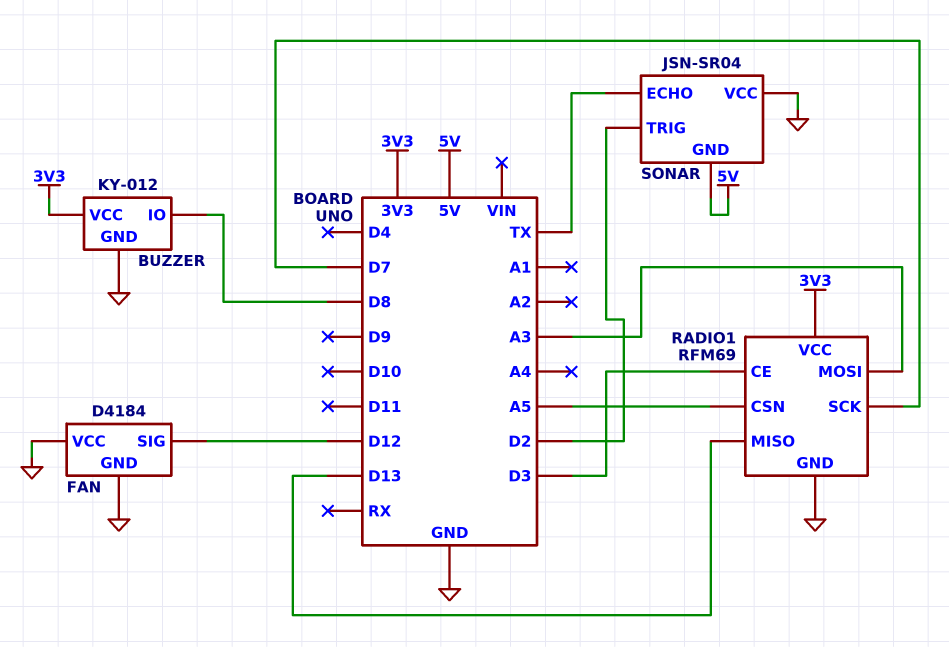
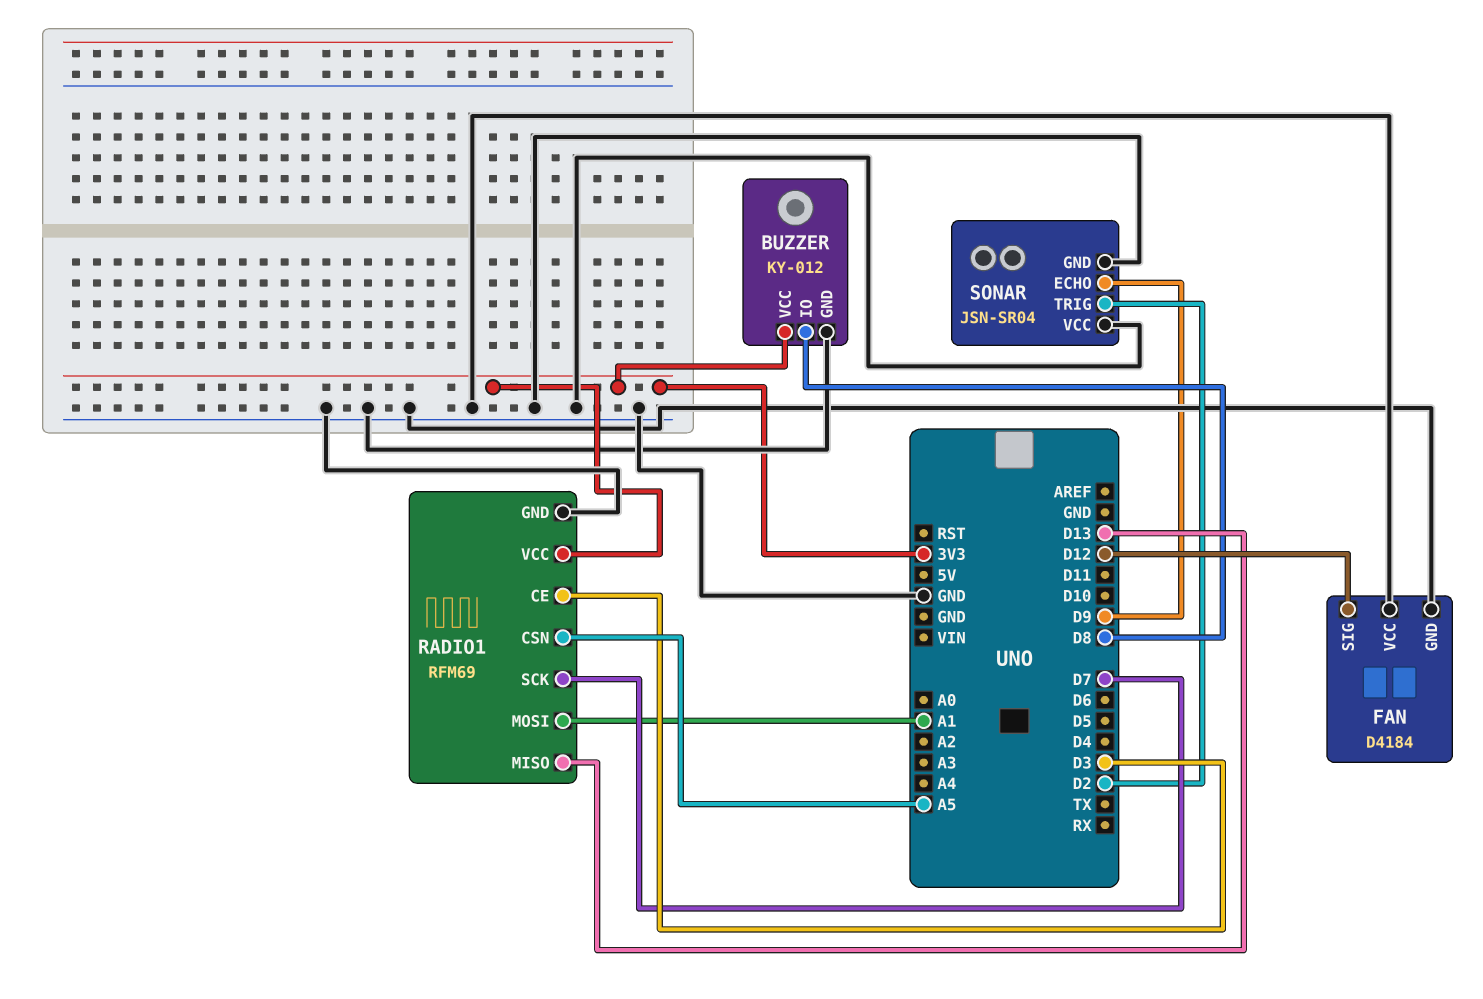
RADIO1 pin MOSI: A3 -> A1
SONAR pin ECHO: TX -> D9
SONAR pin GND: 5V -> GND

